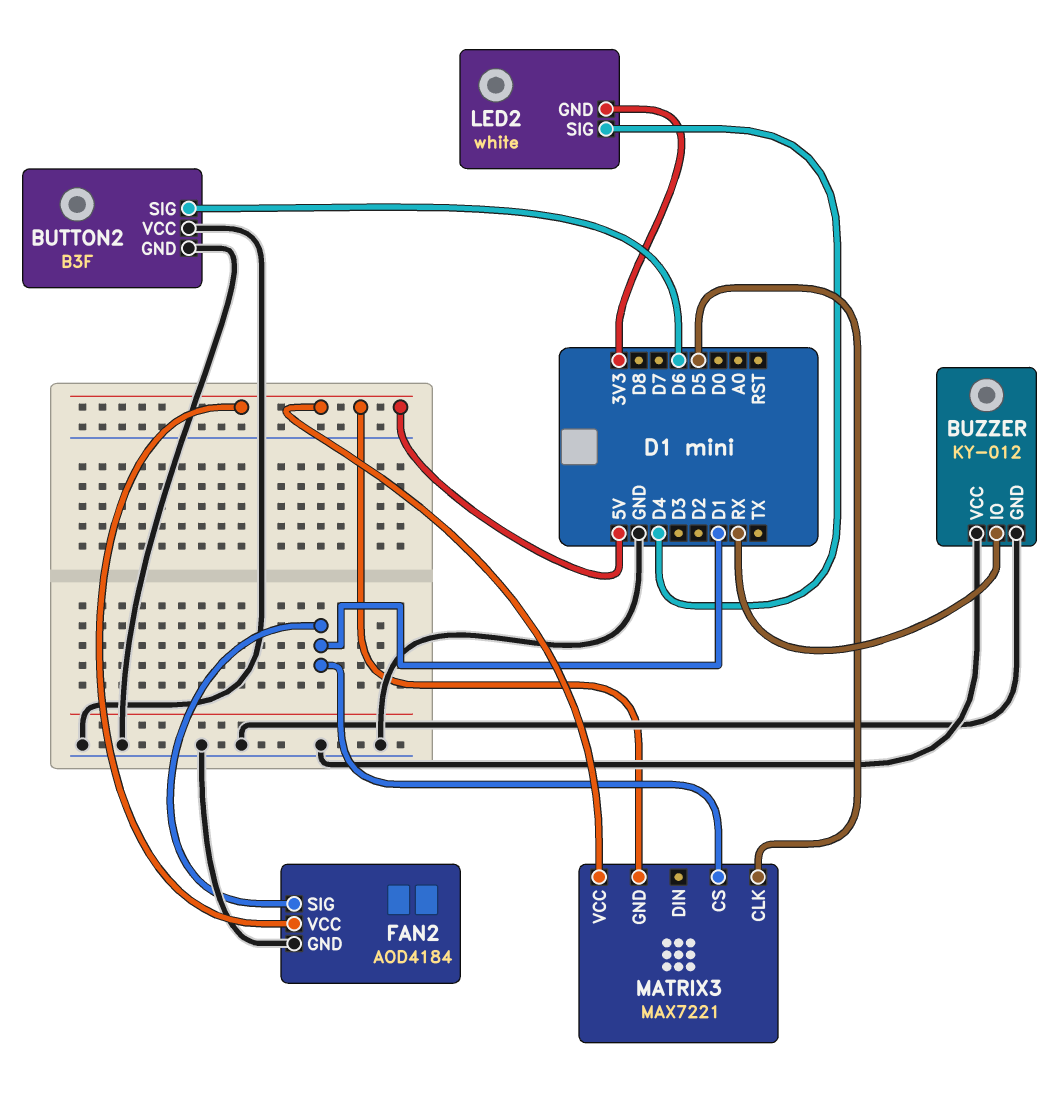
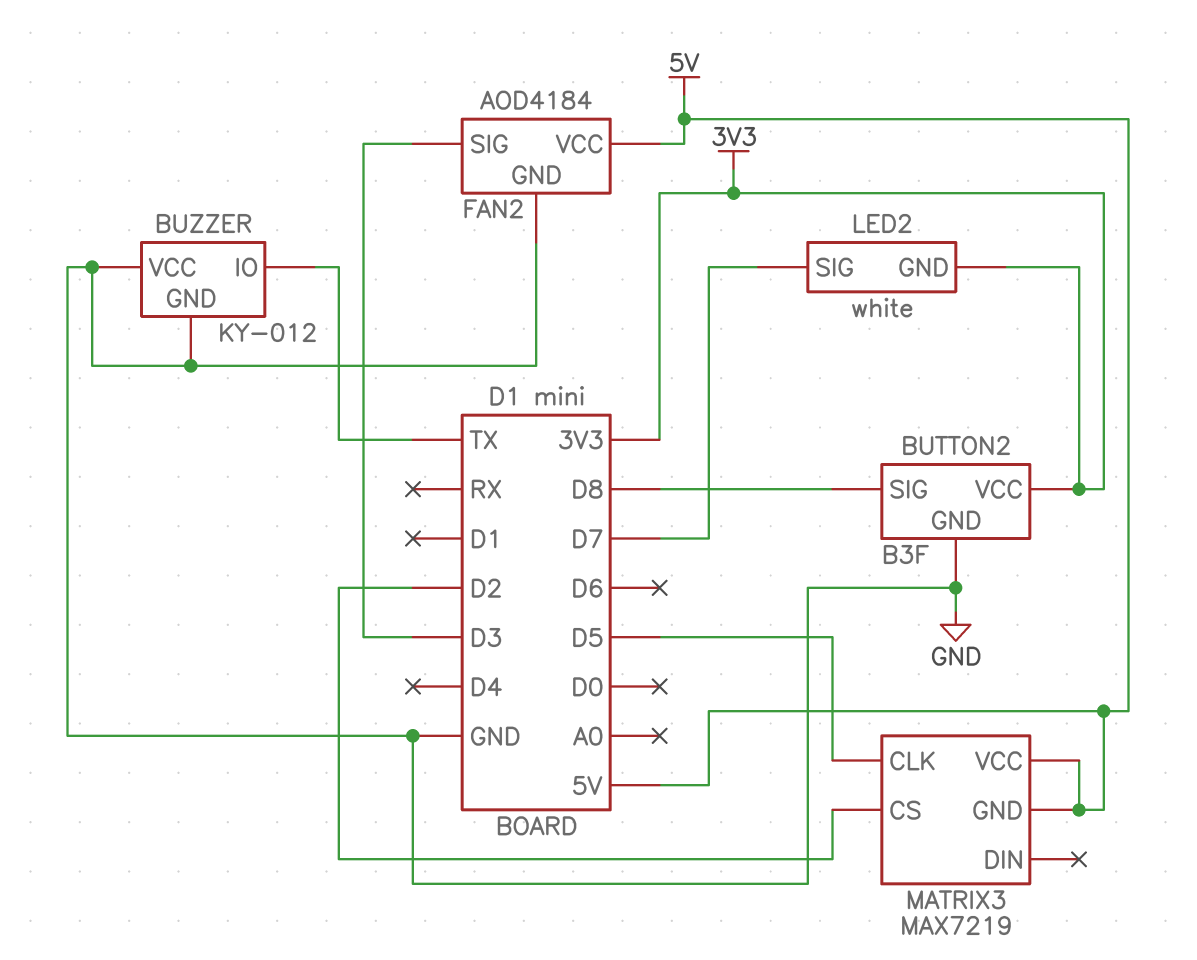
BUTTON2 pin SIG: D6 -> D8
BUTTON2 pin VCC: GND -> 3V3
BUZZER pin IO: RX -> TX
FAN2 pin SIG: D1 -> D3
LED2 pin SIG: D4 -> D7
MATRIX3: MAX7221 -> MAX7219
MATRIX3 pin CS: D1 -> D2

